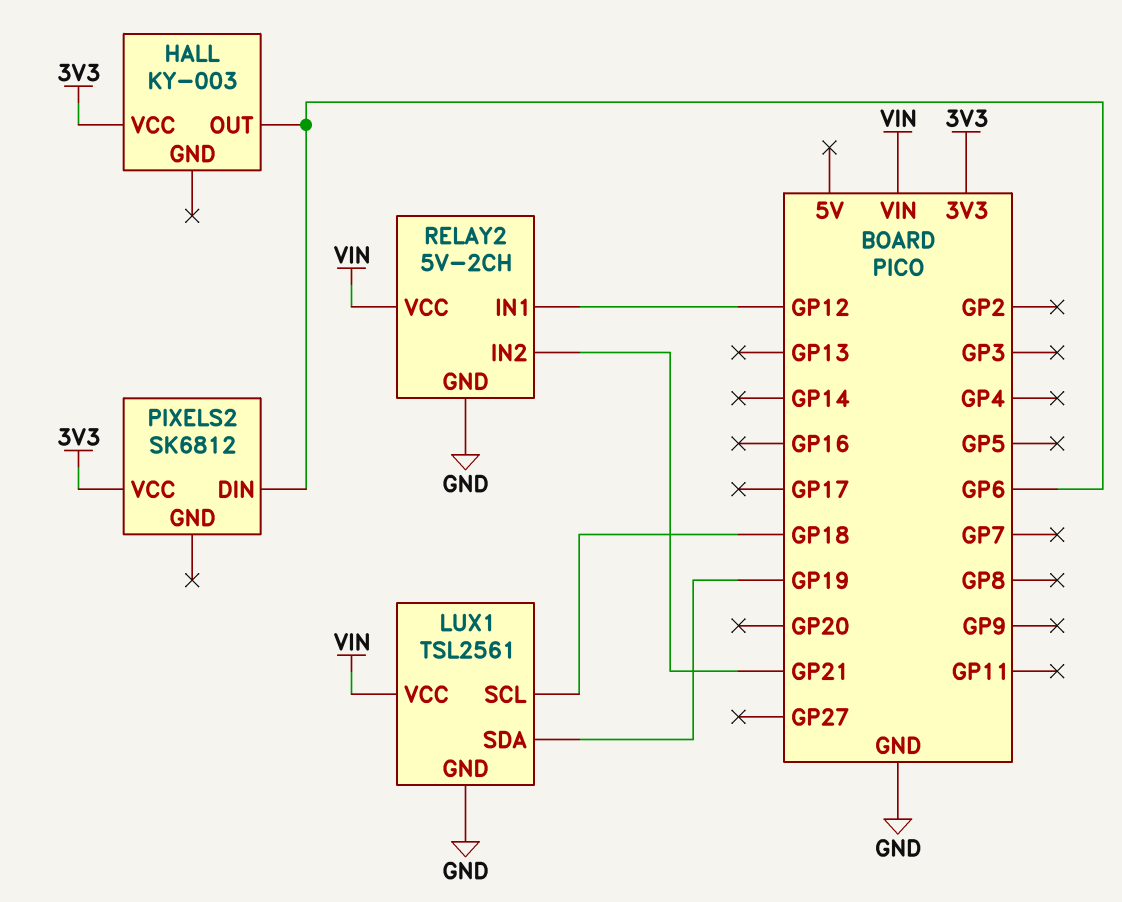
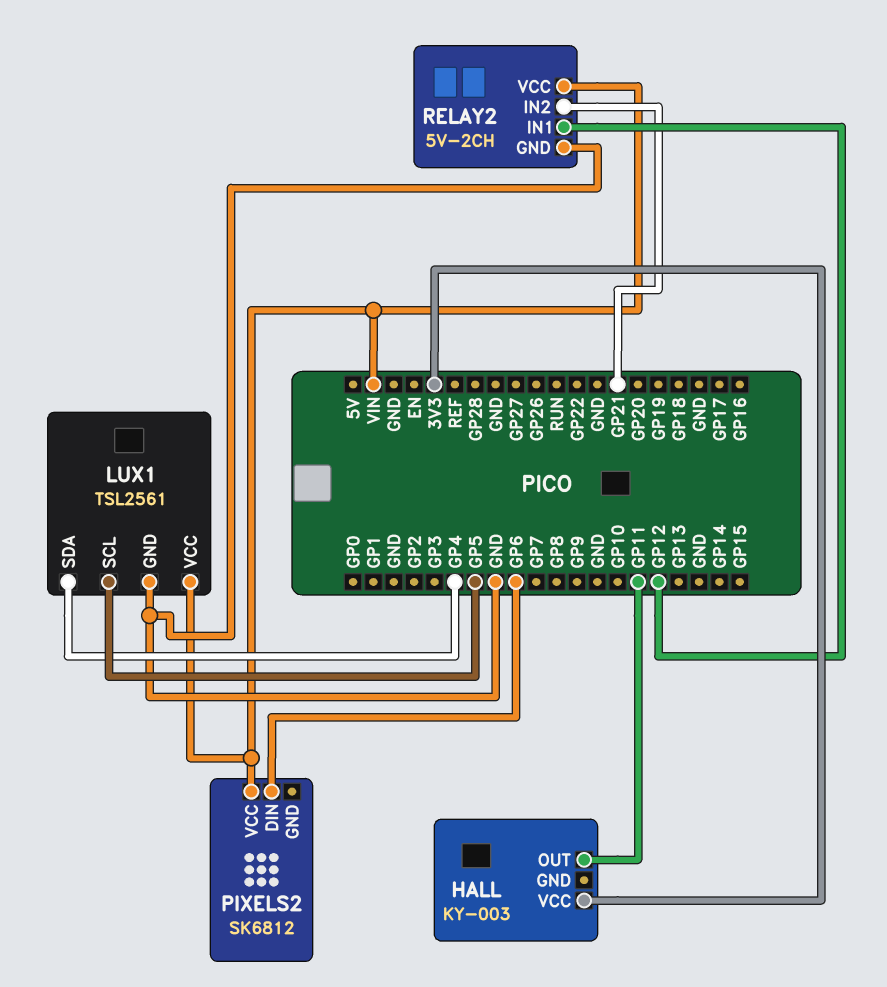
HALL pin OUT: GP6 -> GP11
LUX1 pin SCL: GP18 -> GP5
LUX1 pin SDA: GP19 -> GP4
PIXELS2 pin VCC: 3V3 -> VIN

